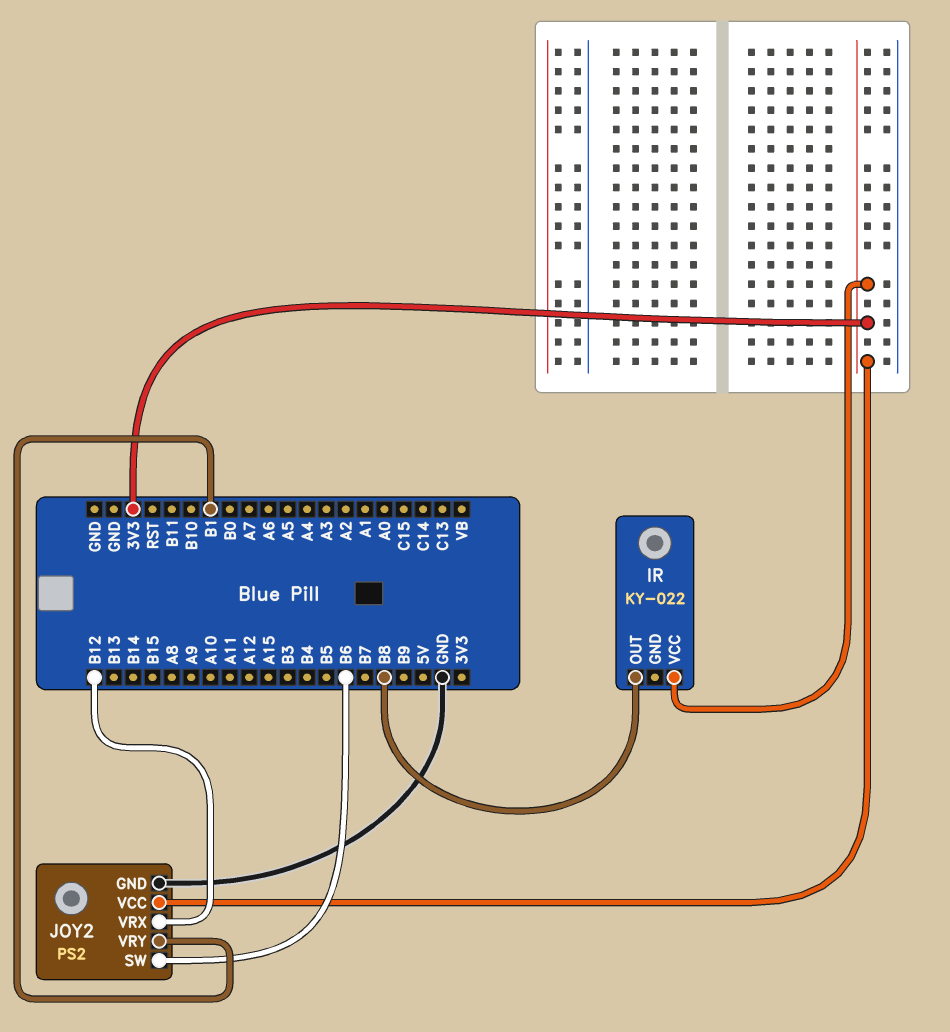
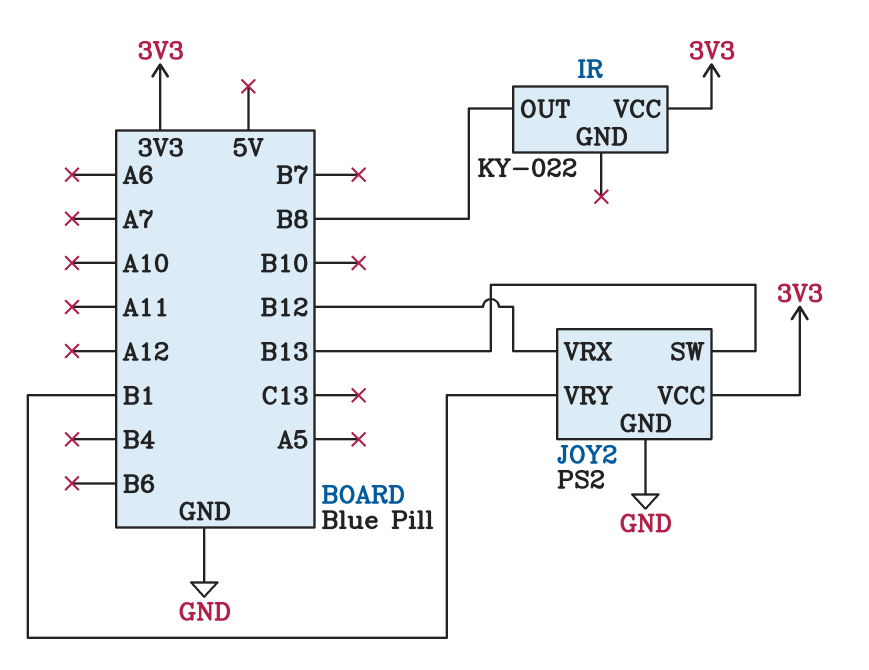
JOY2 pin SW: B6 -> B13

